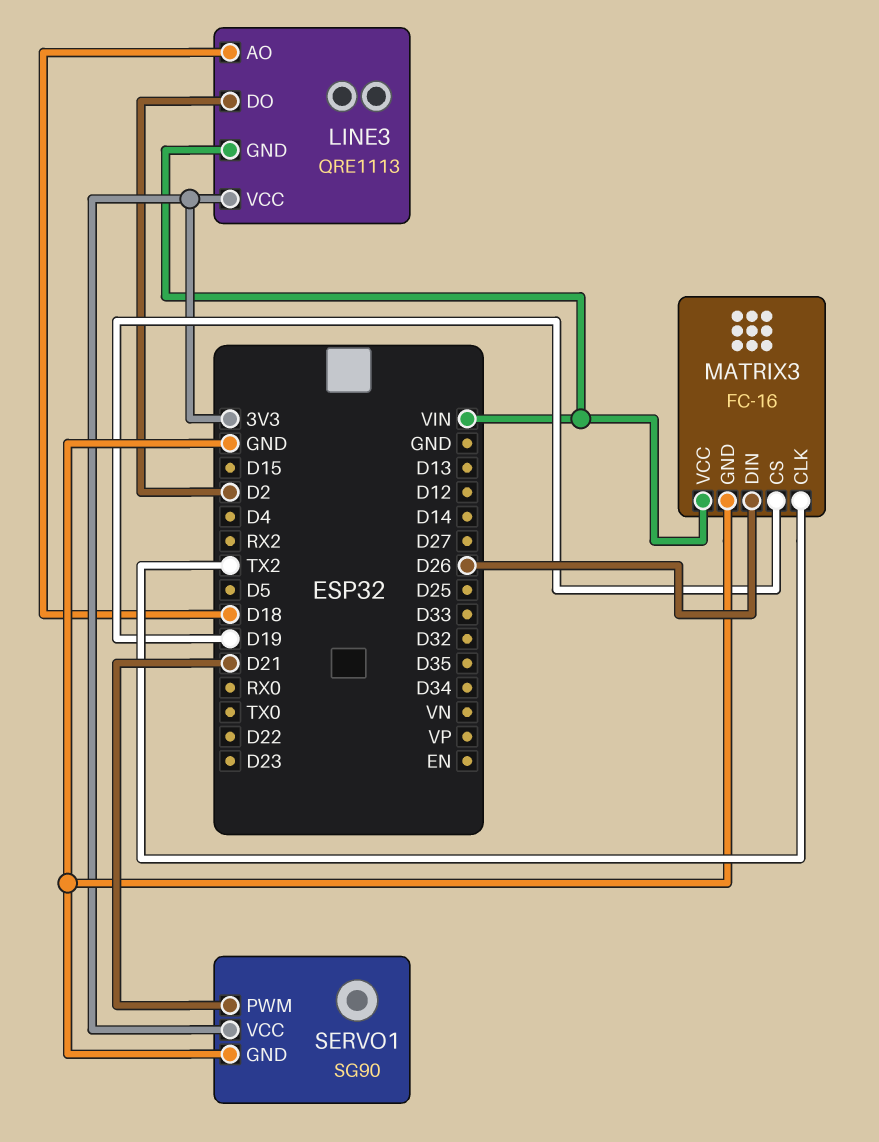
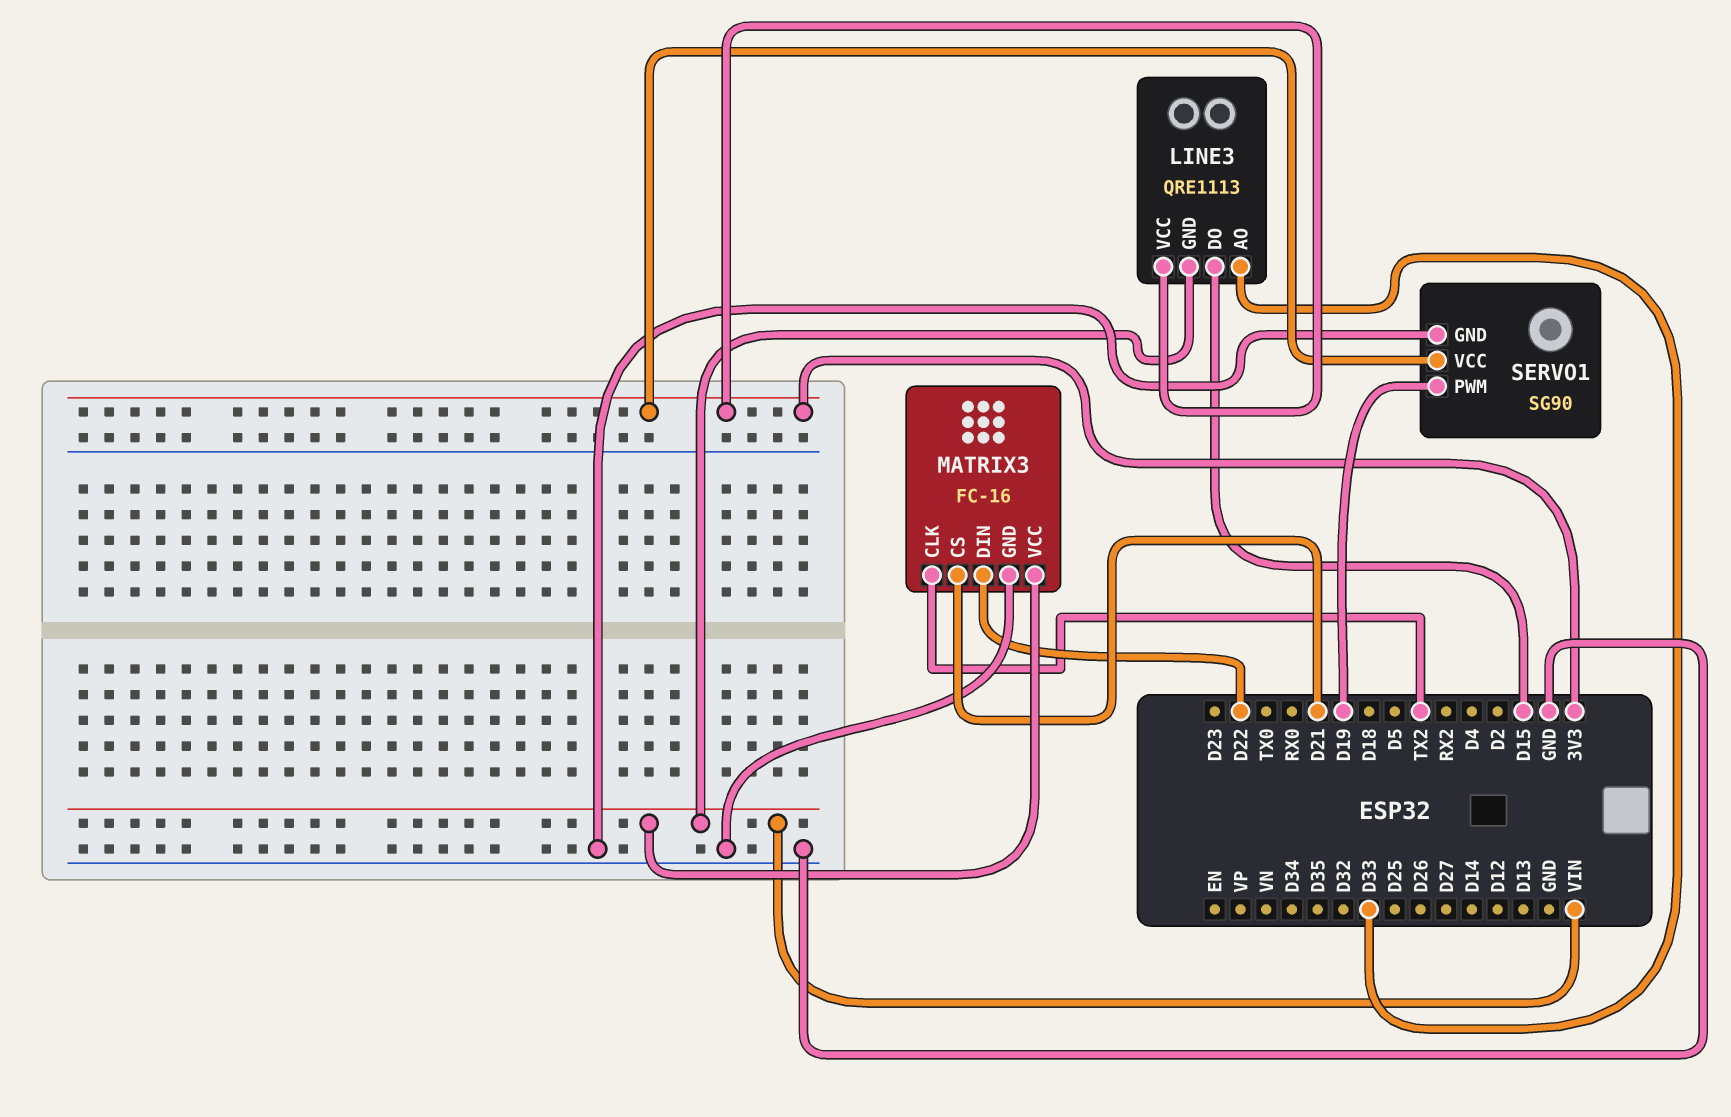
LINE3 pin AO: D18 -> D33
LINE3 pin DO: D2 -> D15
MATRIX3 pin CS: D19 -> D21
MATRIX3 pin DIN: D26 -> D22
SERVO1 pin PWM: D21 -> D19

